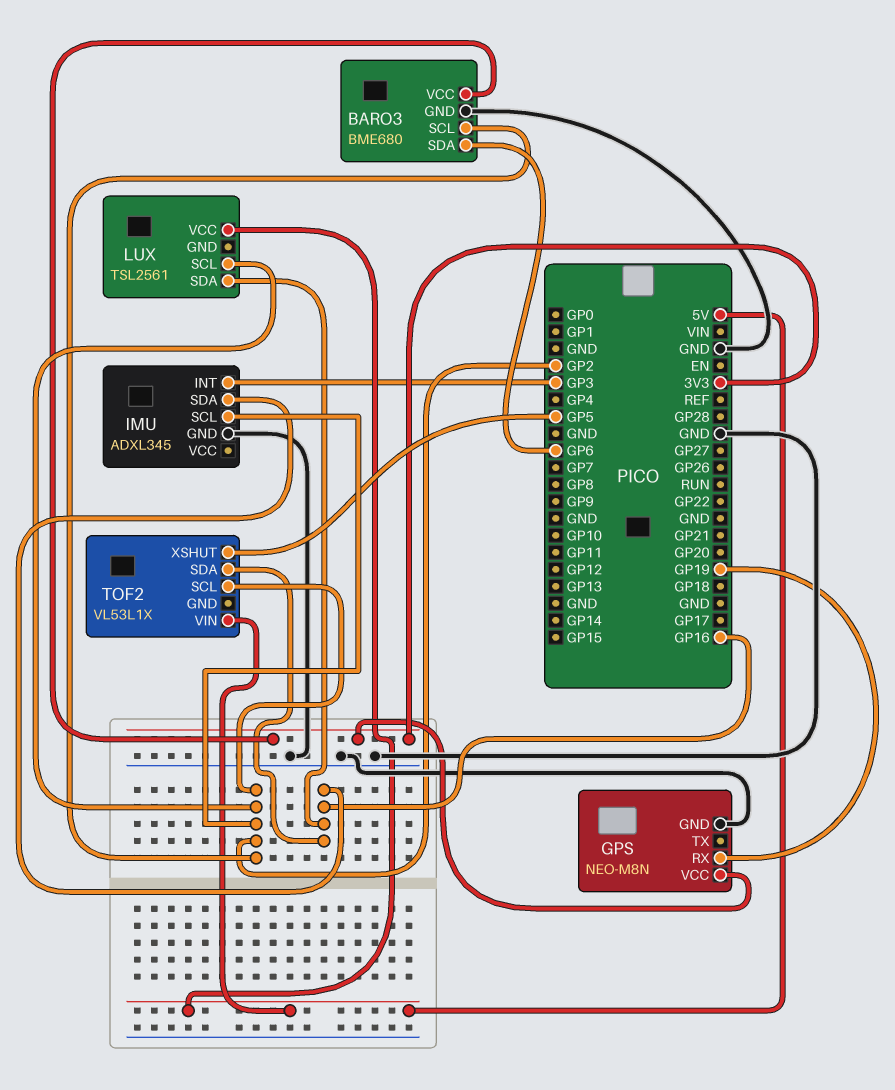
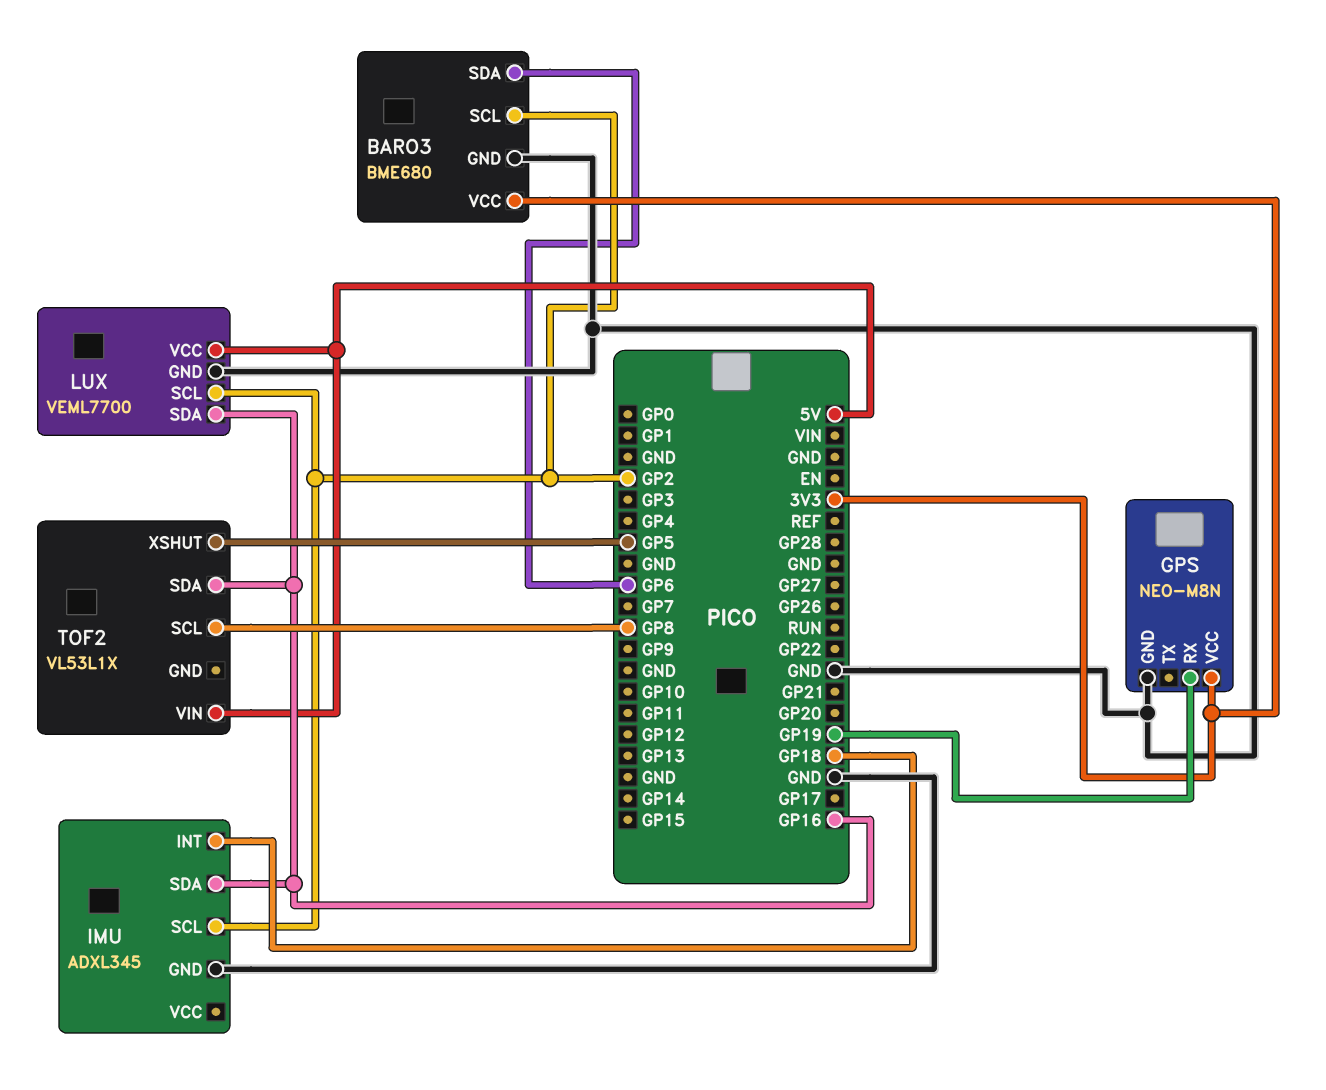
IMU pin INT: GP3 -> GP18
LUX: TSL2561 -> VEML7700
LUX pin GND: none -> GND
TOF2 pin SCL: GP2 -> GP8

